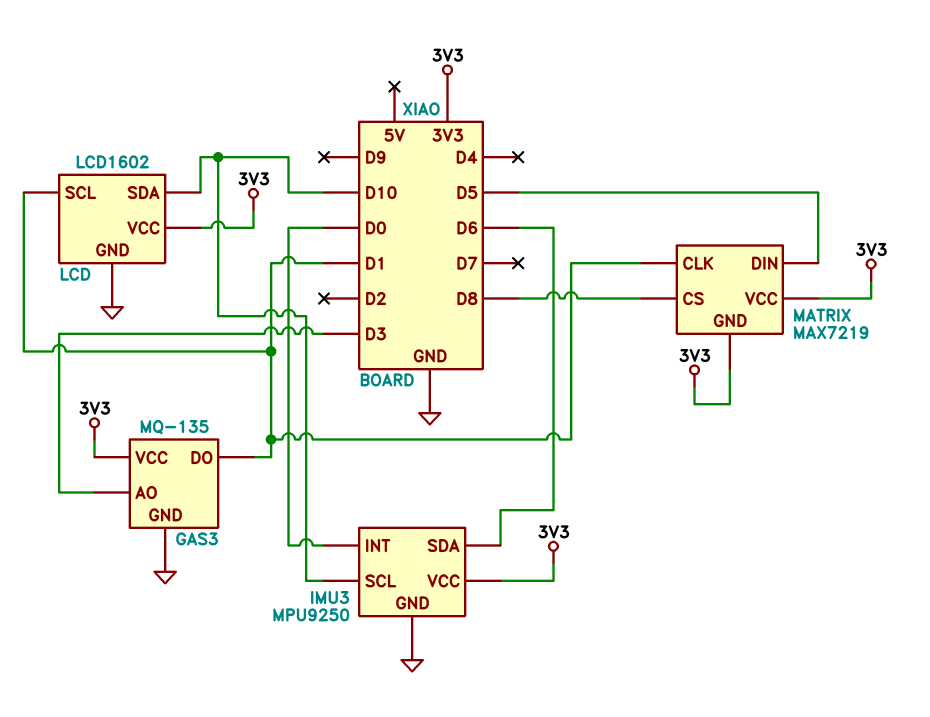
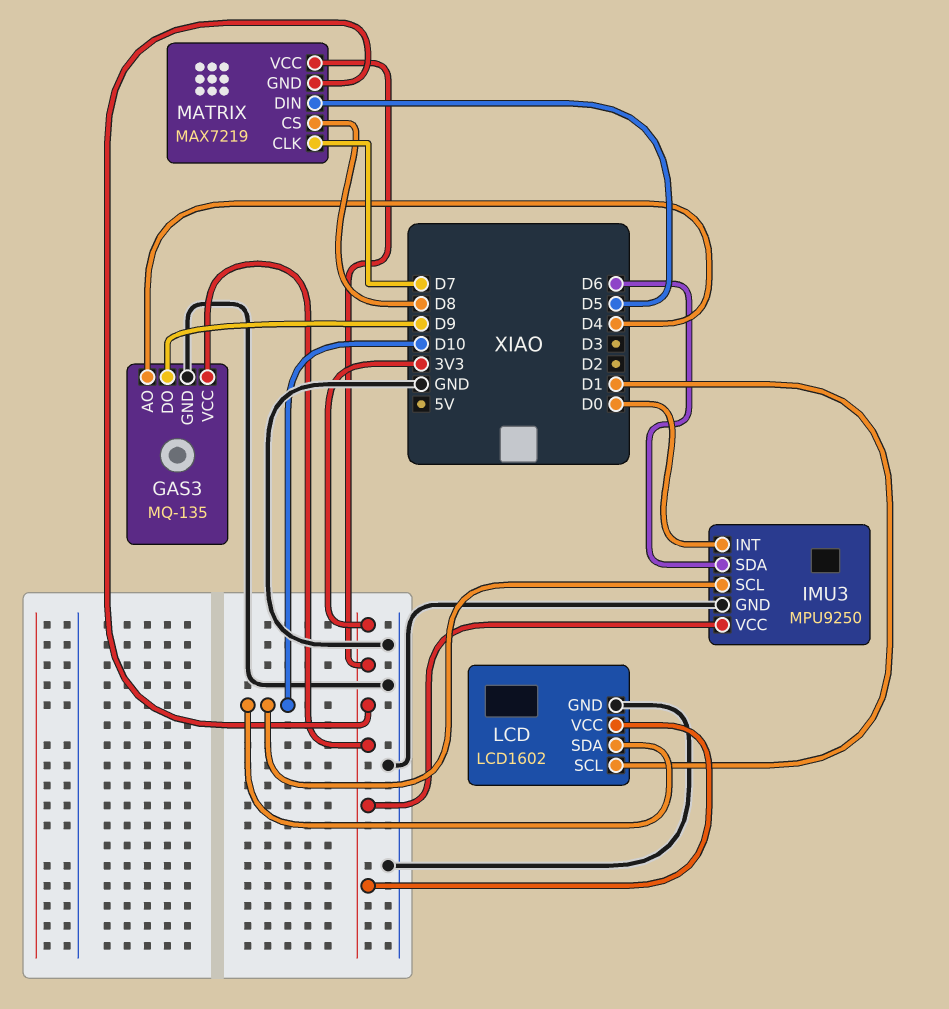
GAS3 pin AO: D3 -> D4
GAS3 pin DO: D1 -> D9
MATRIX pin CLK: D1 -> D7

